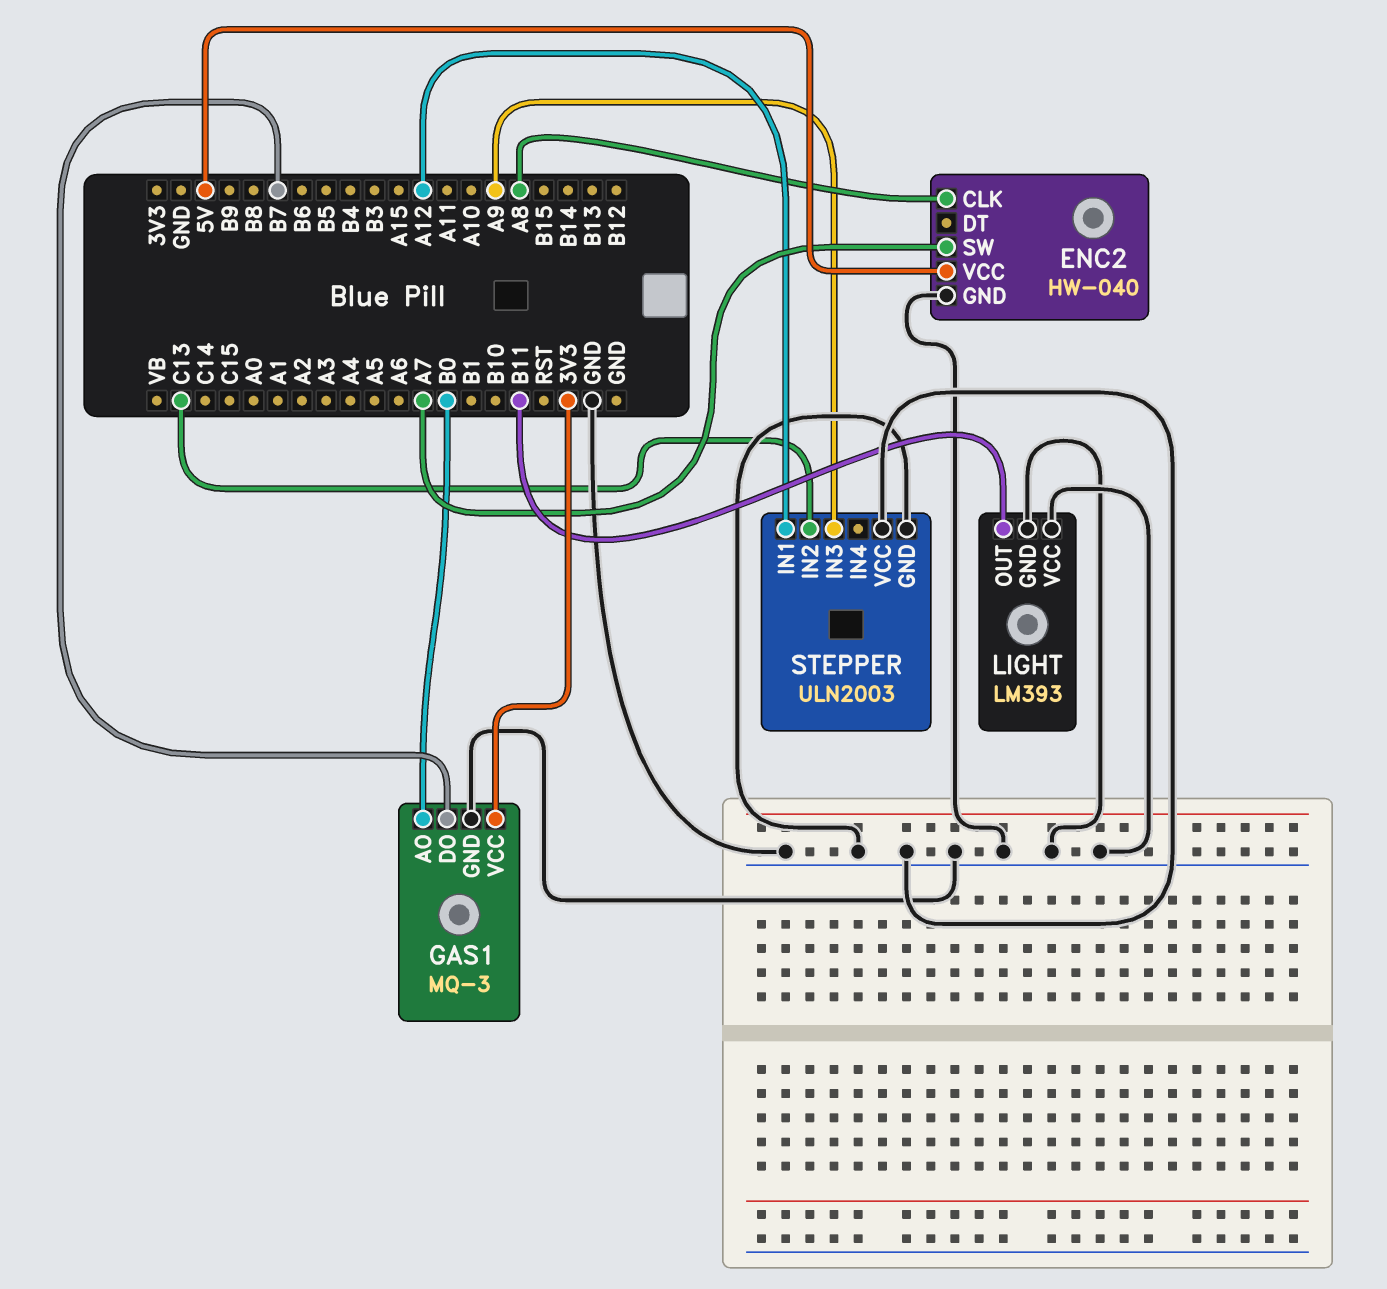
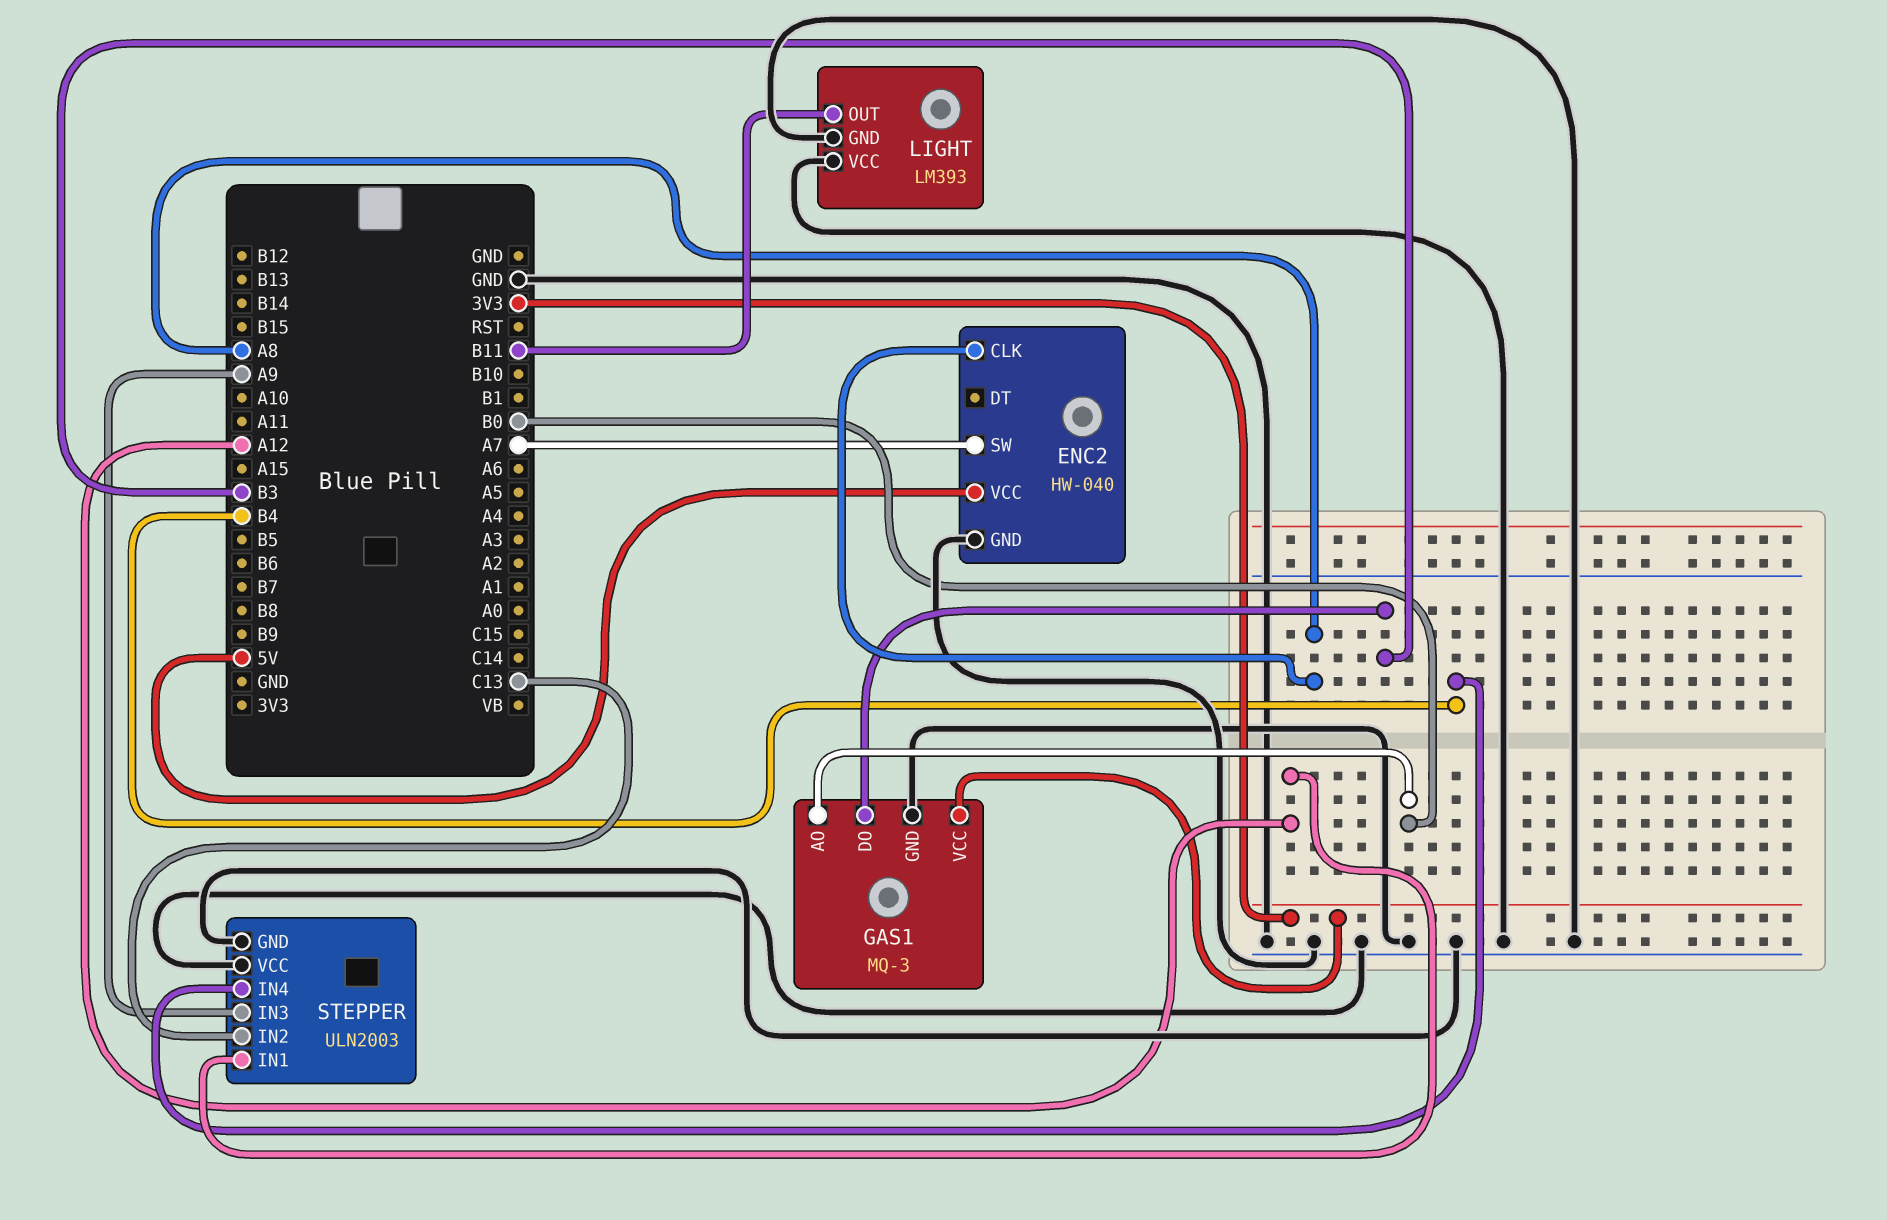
GAS1 pin DO: B7 -> B3
STEPPER pin IN4: none -> B4

